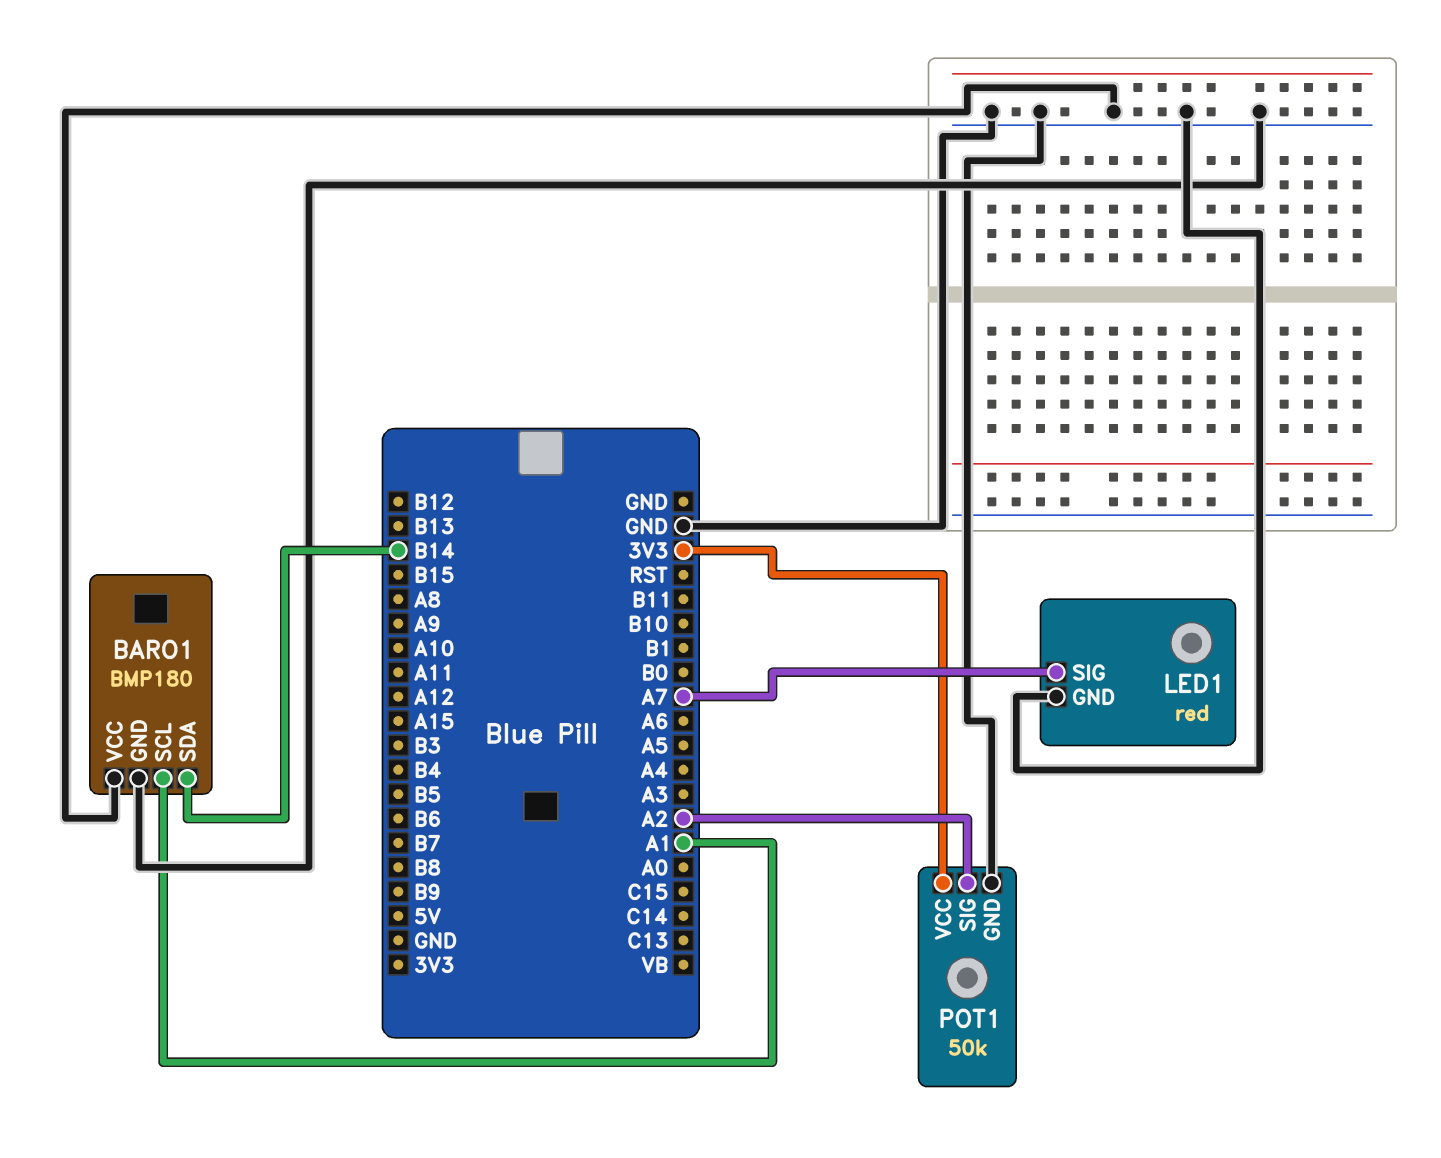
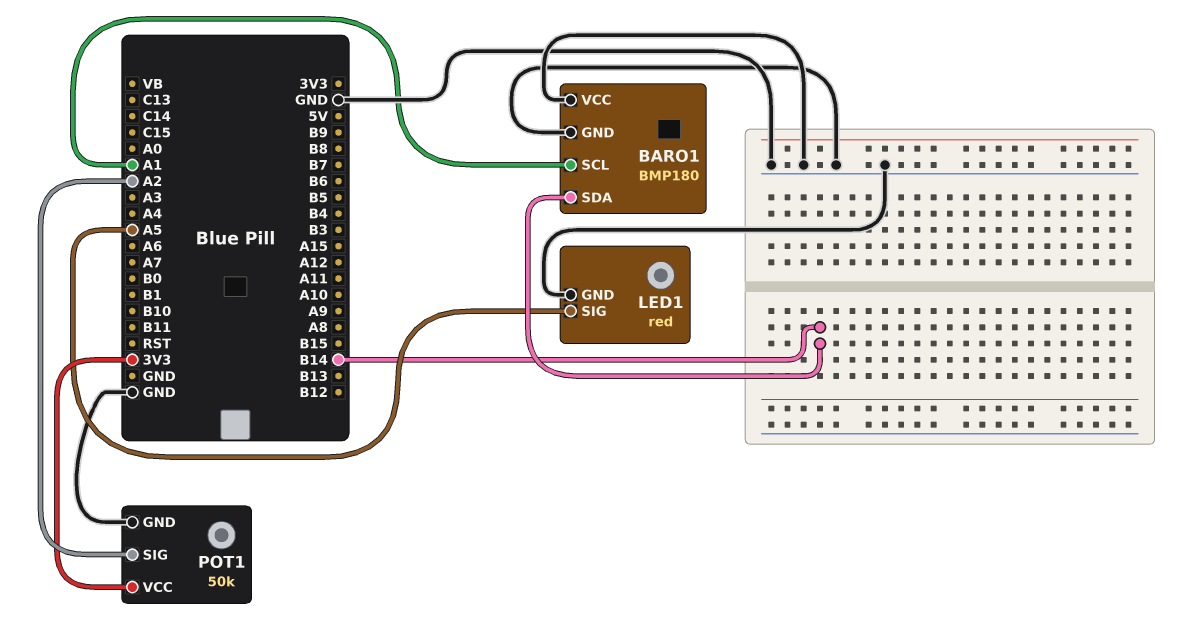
LED1 pin SIG: A7 -> A5

